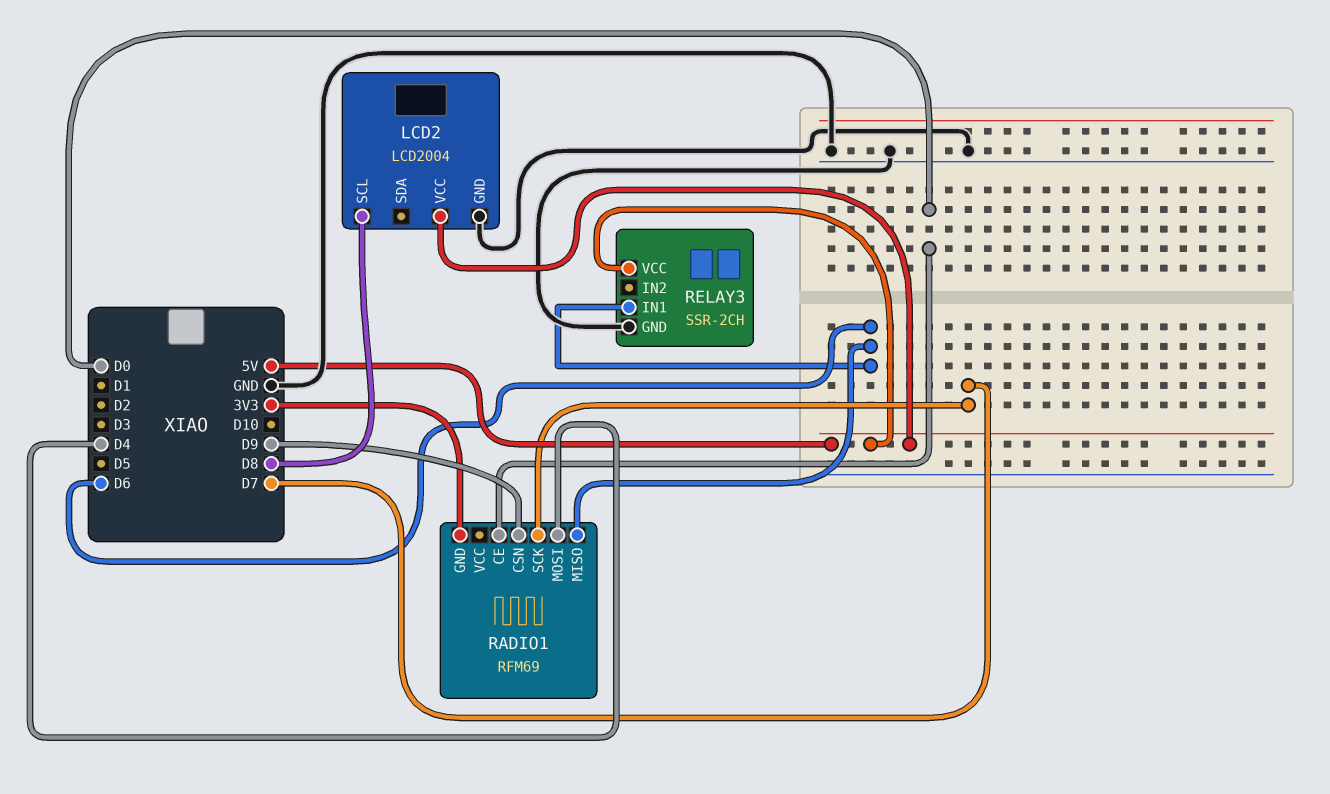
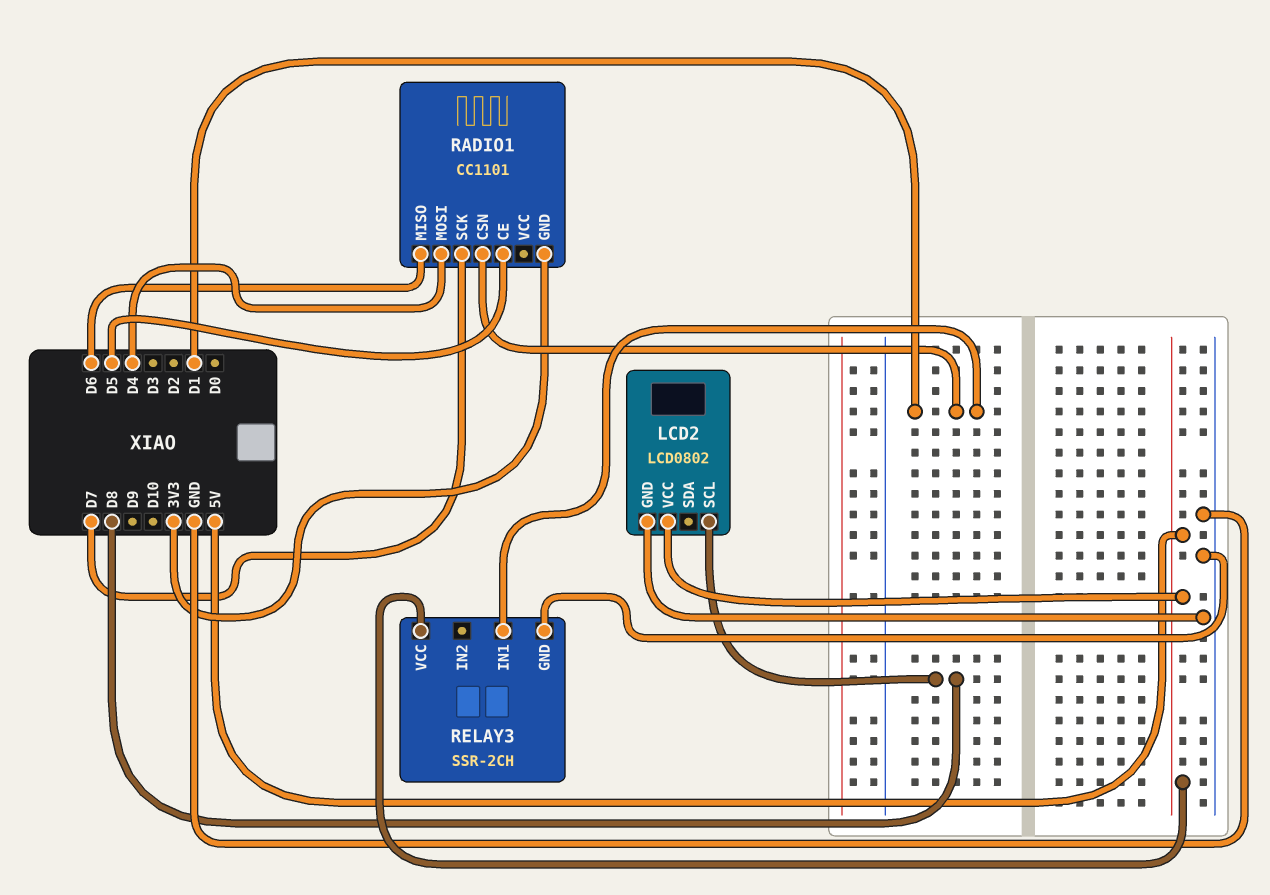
LCD2: LCD2004 -> LCD0802
RADIO1: RFM69 -> CC1101
RADIO1 pin CE: D0 -> D5
RADIO1 pin CSN: D9 -> D1
RELAY3 pin IN1: D6 -> D1

